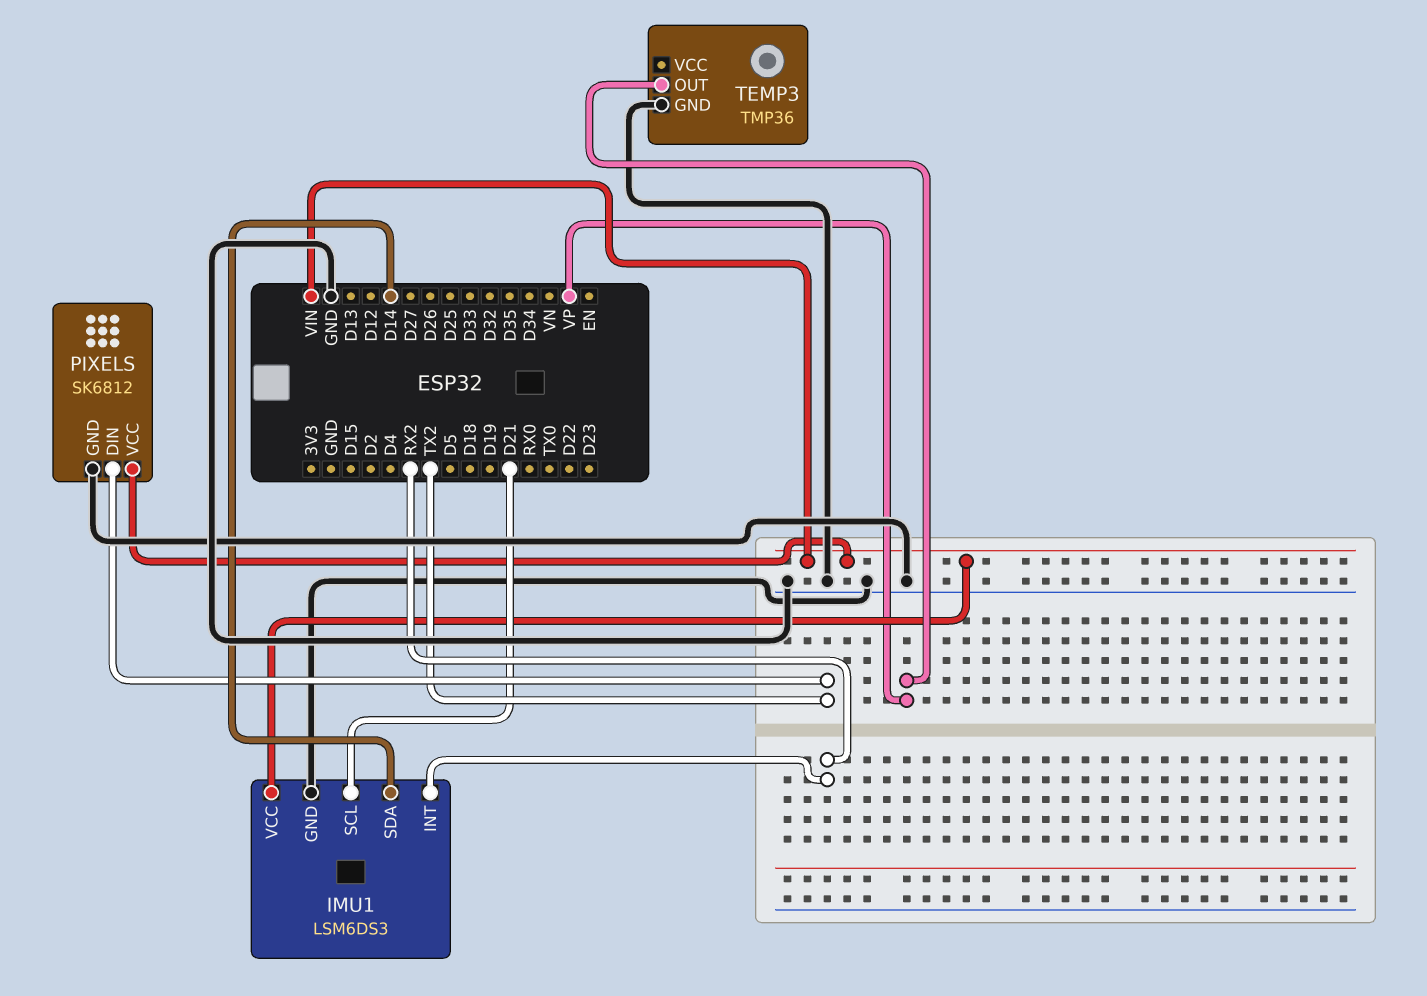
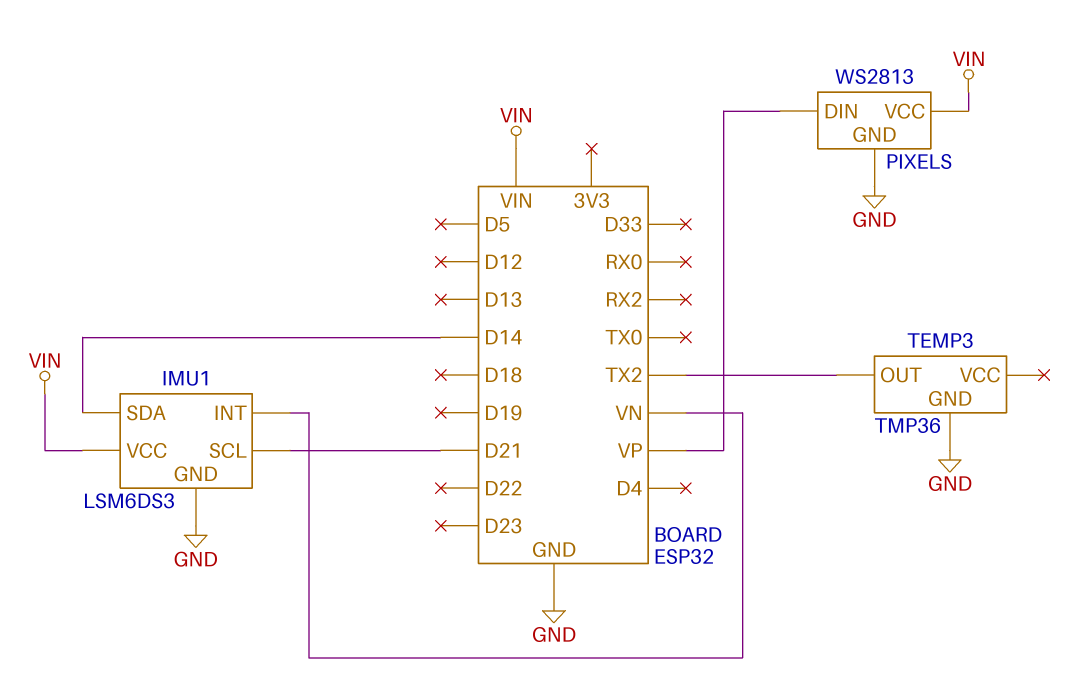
IMU1 pin INT: RX2 -> VN
PIXELS: SK6812 -> WS2813
PIXELS pin DIN: TX2 -> VP
TEMP3 pin OUT: VP -> TX2

